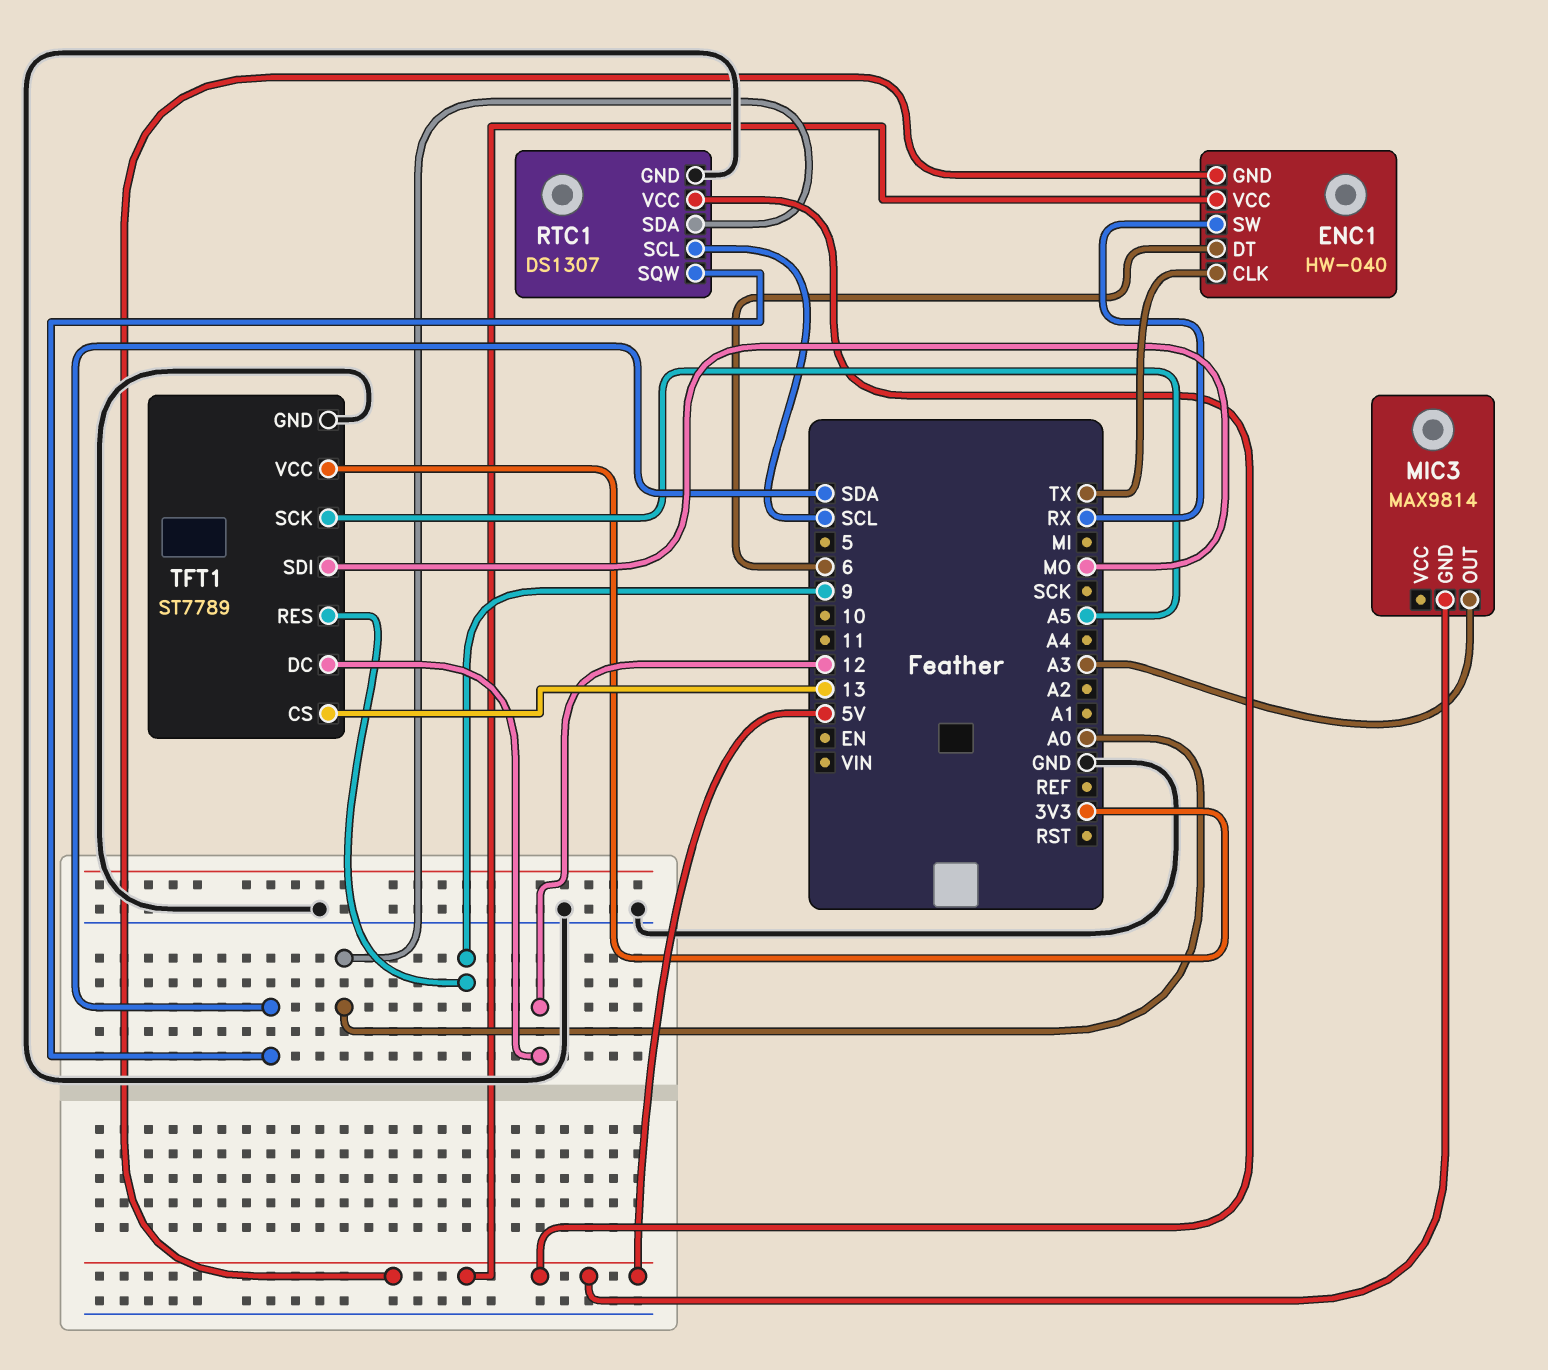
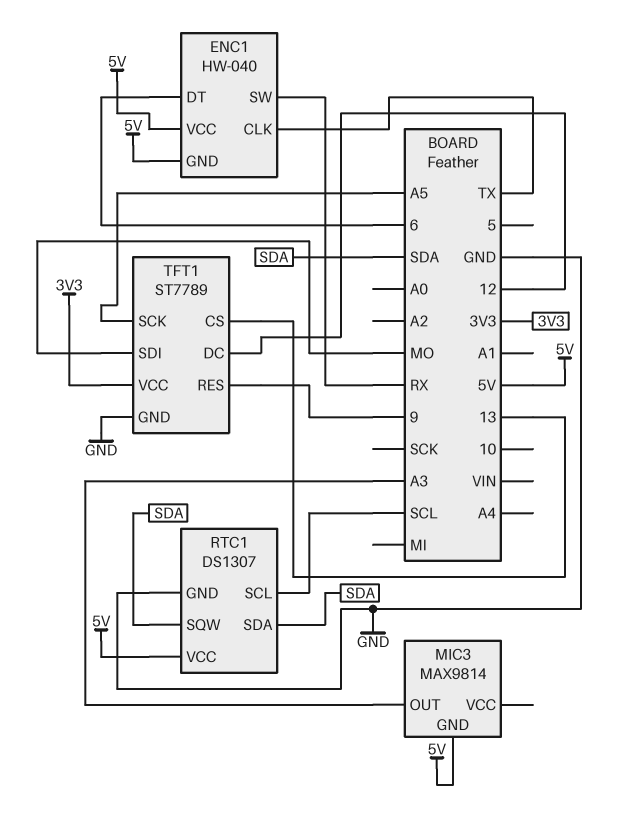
RTC1 pin SDA: A0 -> SDA

